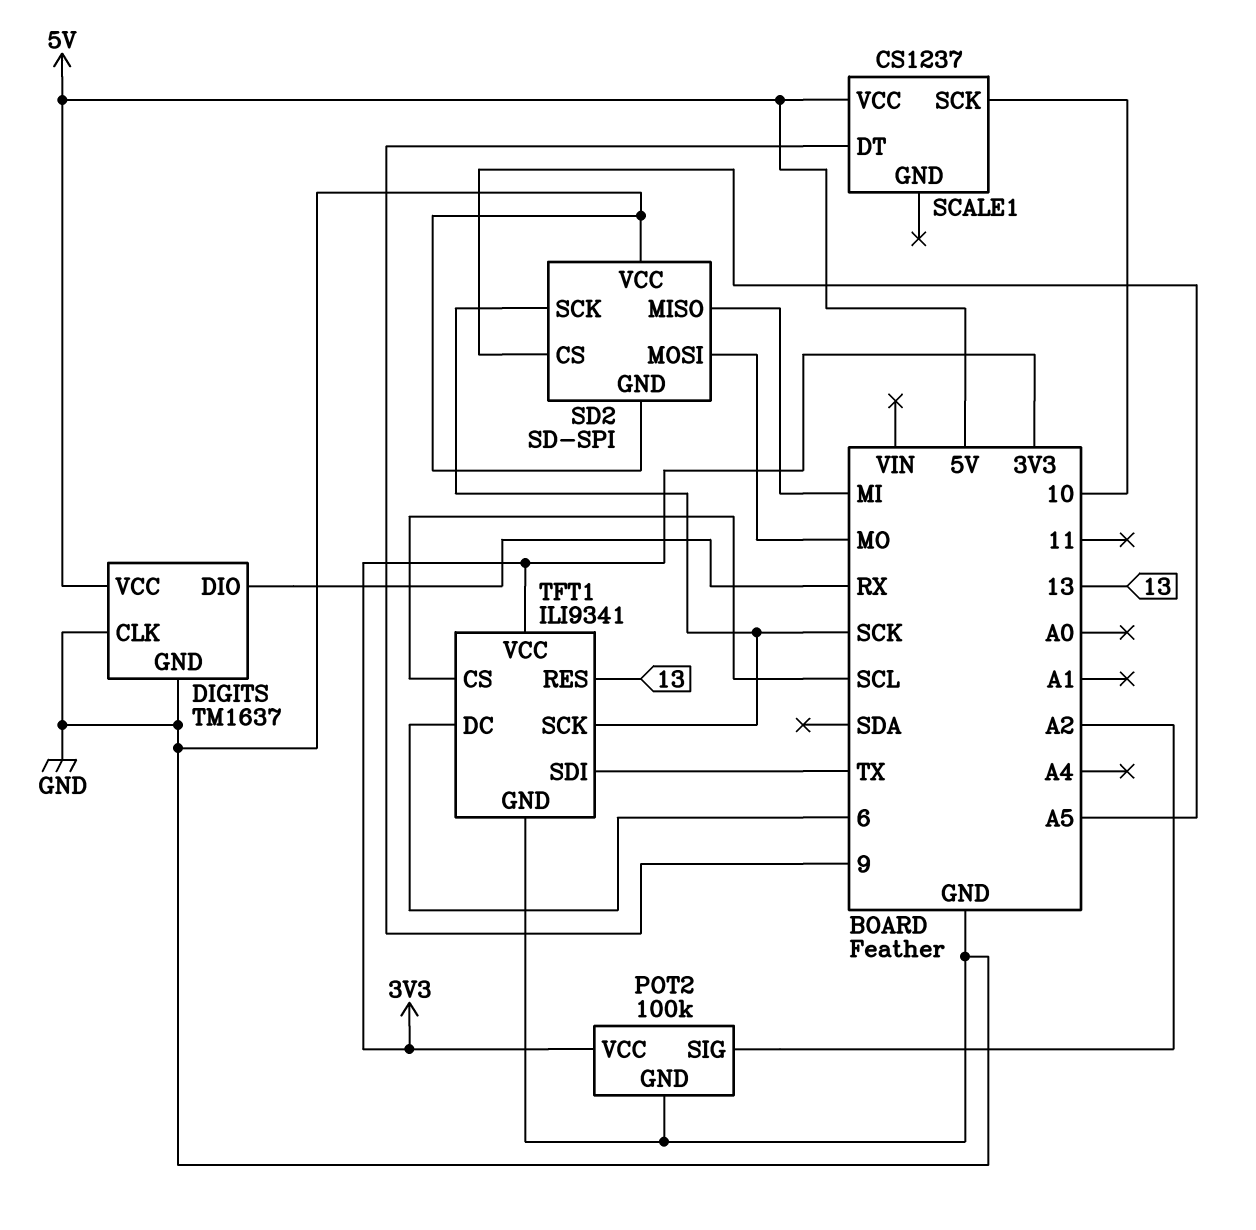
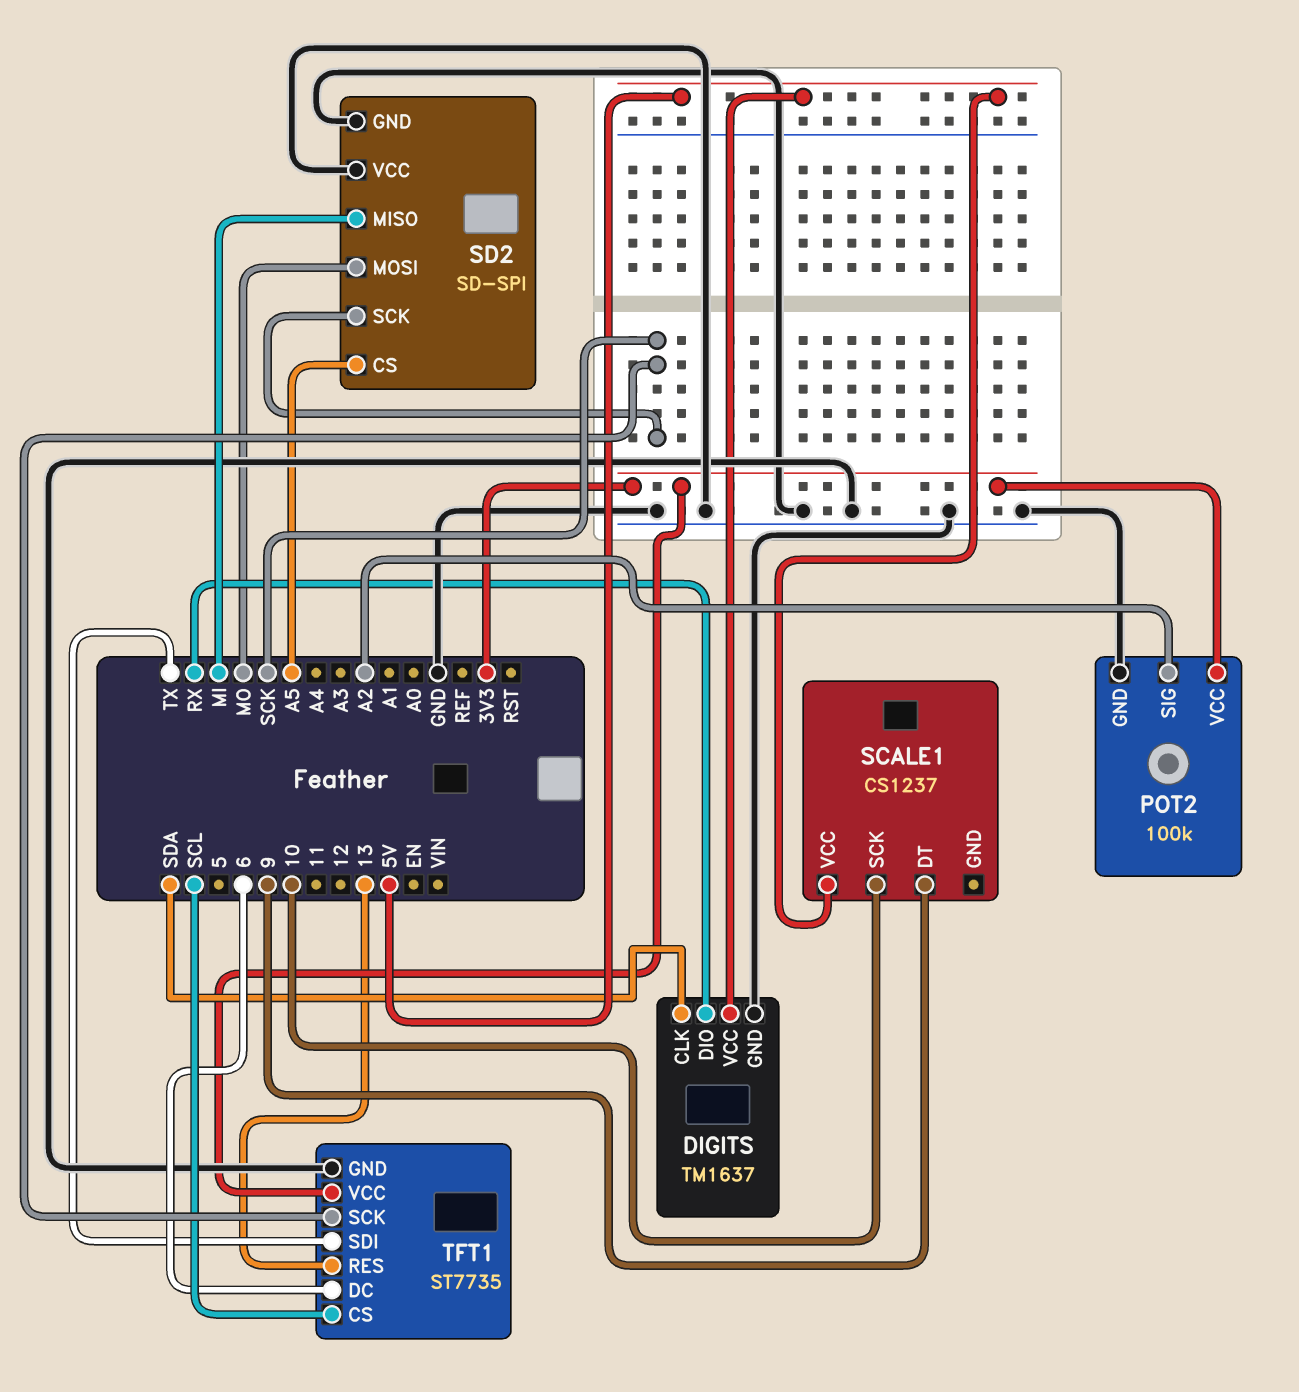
DIGITS pin CLK: GND -> SDA
TFT1: ILI9341 -> ST7735

